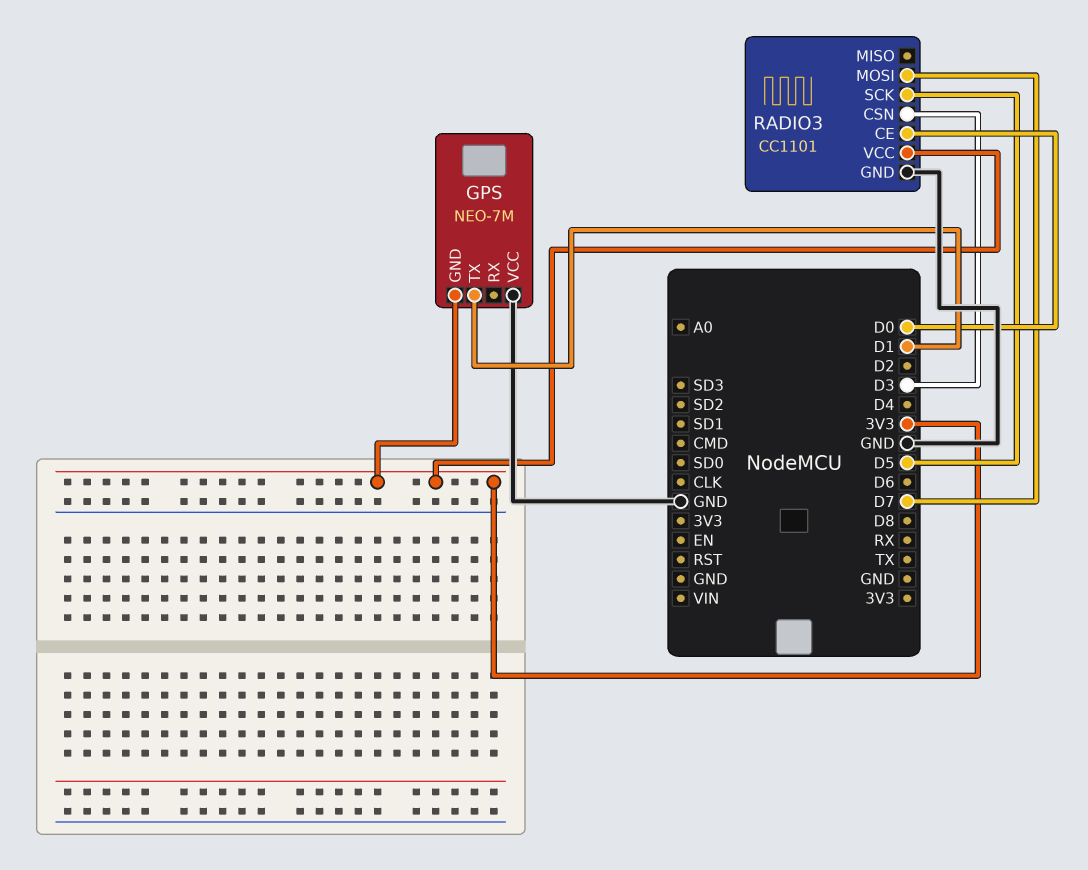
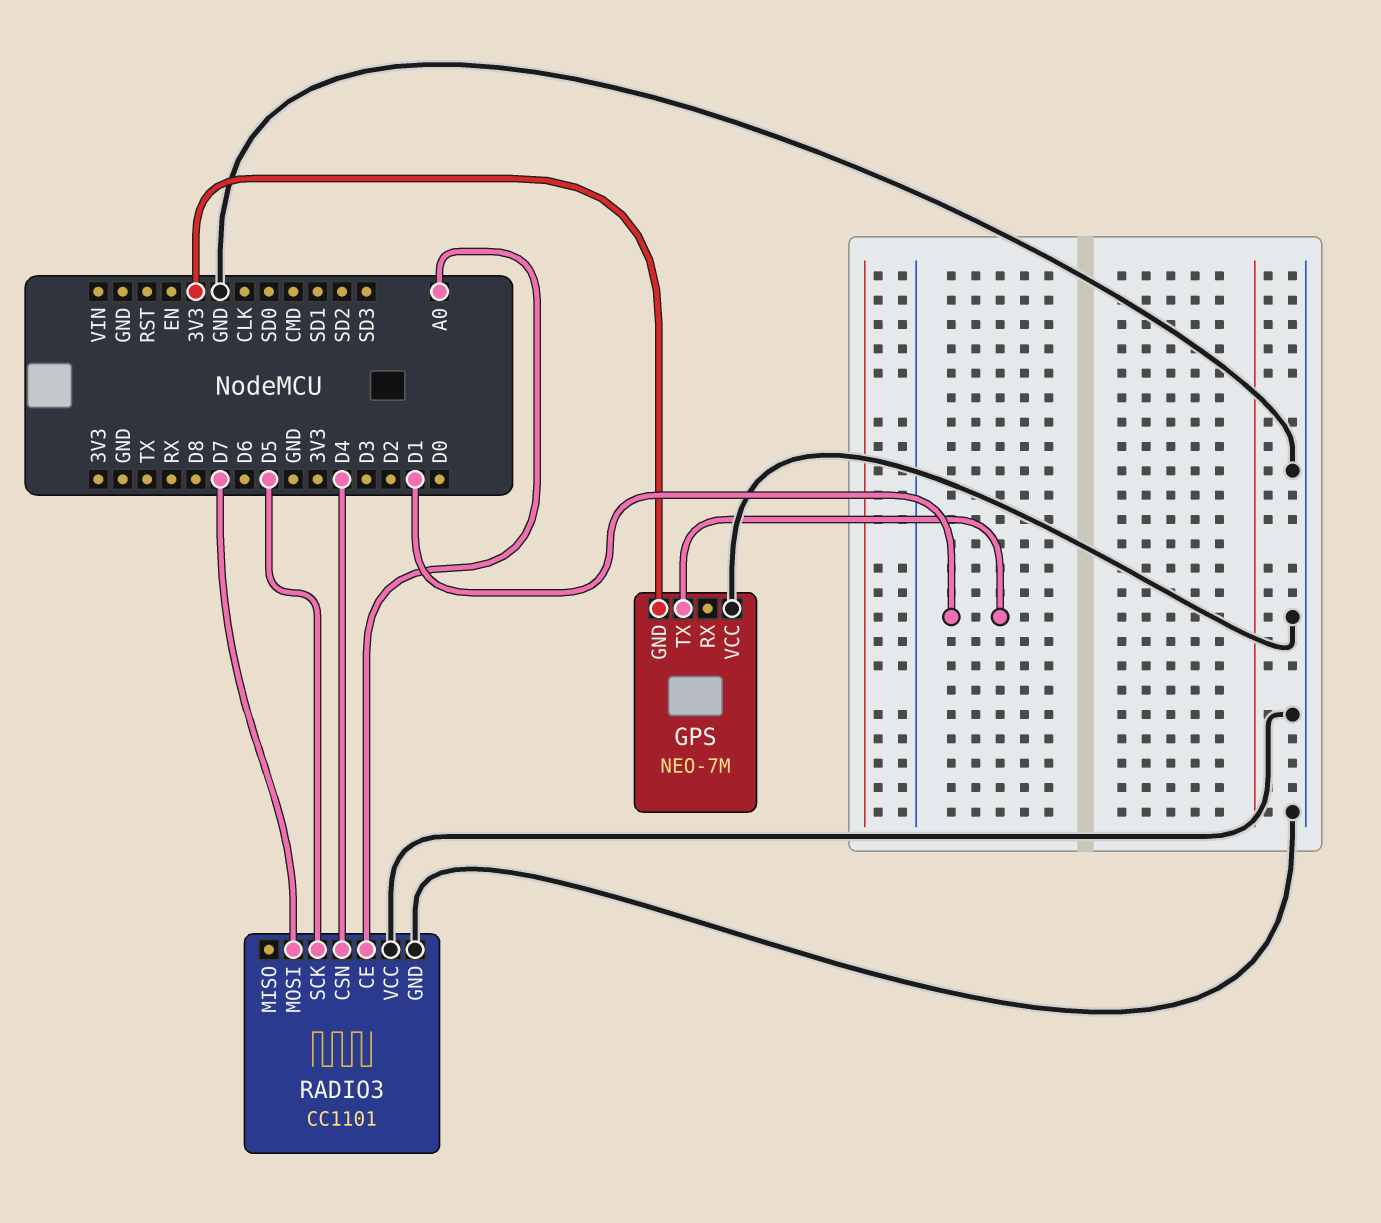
RADIO3 pin CE: D0 -> A0
RADIO3 pin CSN: D3 -> D4
RADIO3 pin VCC: 3V3 -> GND

